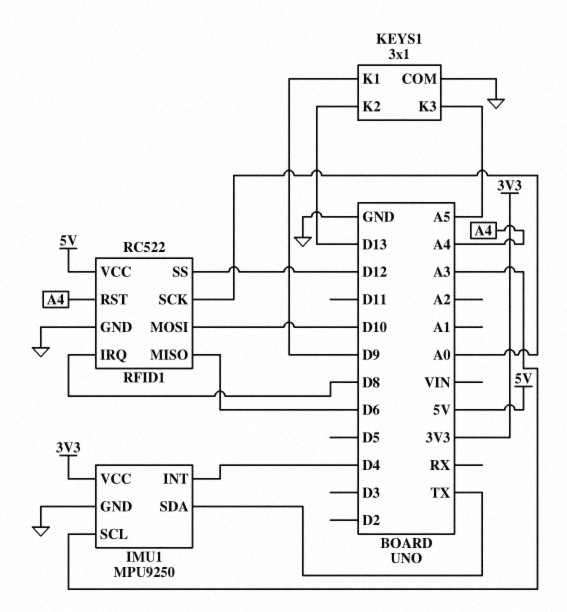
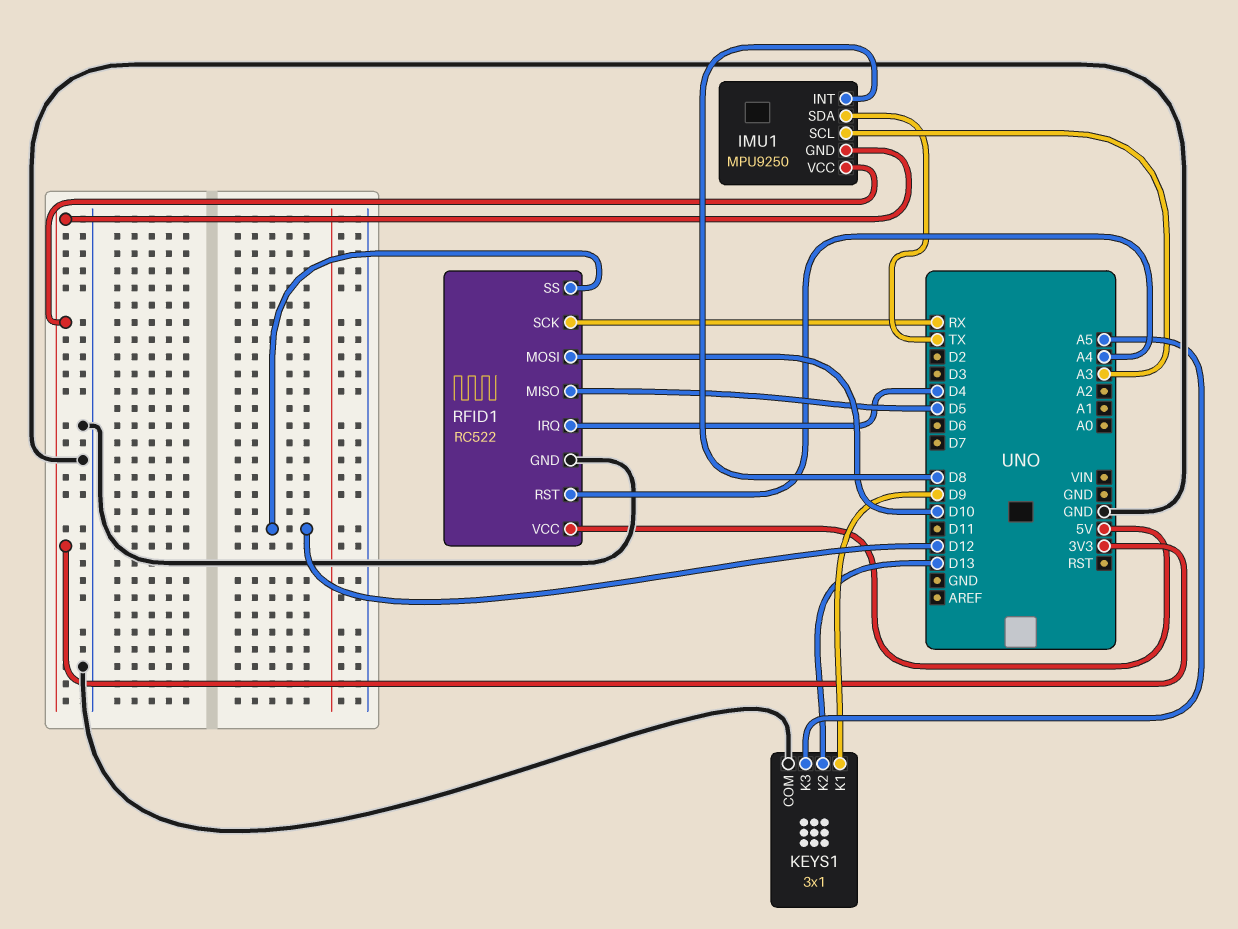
IMU1 pin GND: GND -> 3V3
IMU1 pin INT: D4 -> D8
RFID1 pin IRQ: D8 -> D4
RFID1 pin MISO: D6 -> D5
RFID1 pin SCK: A0 -> RX

